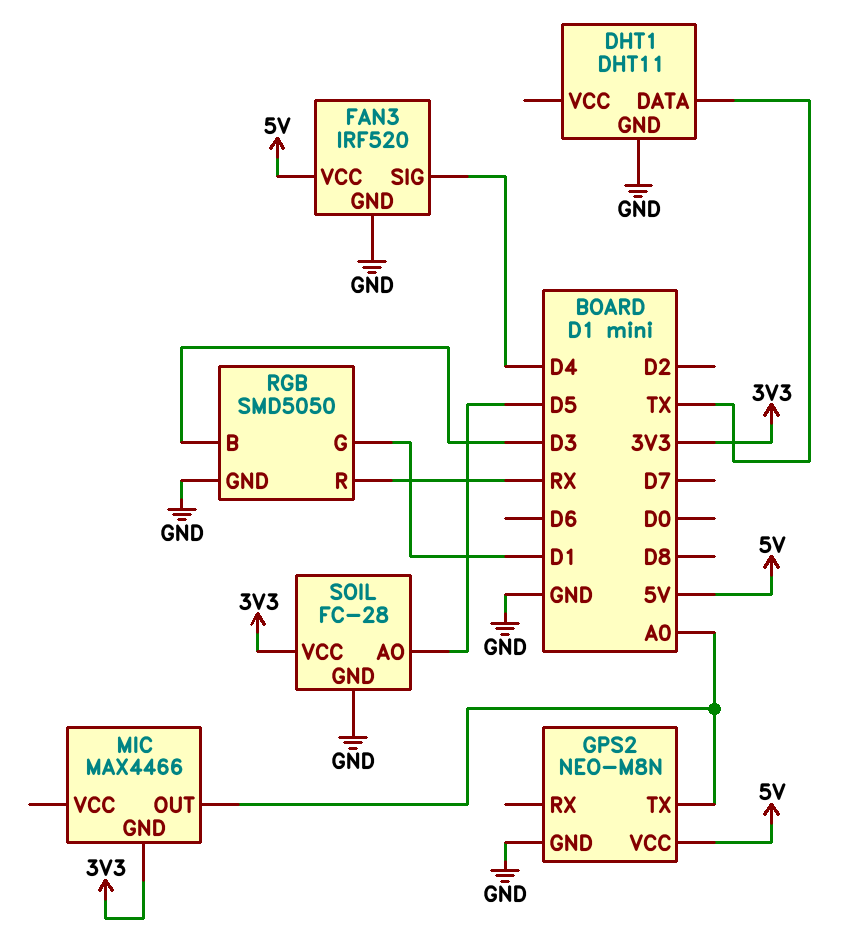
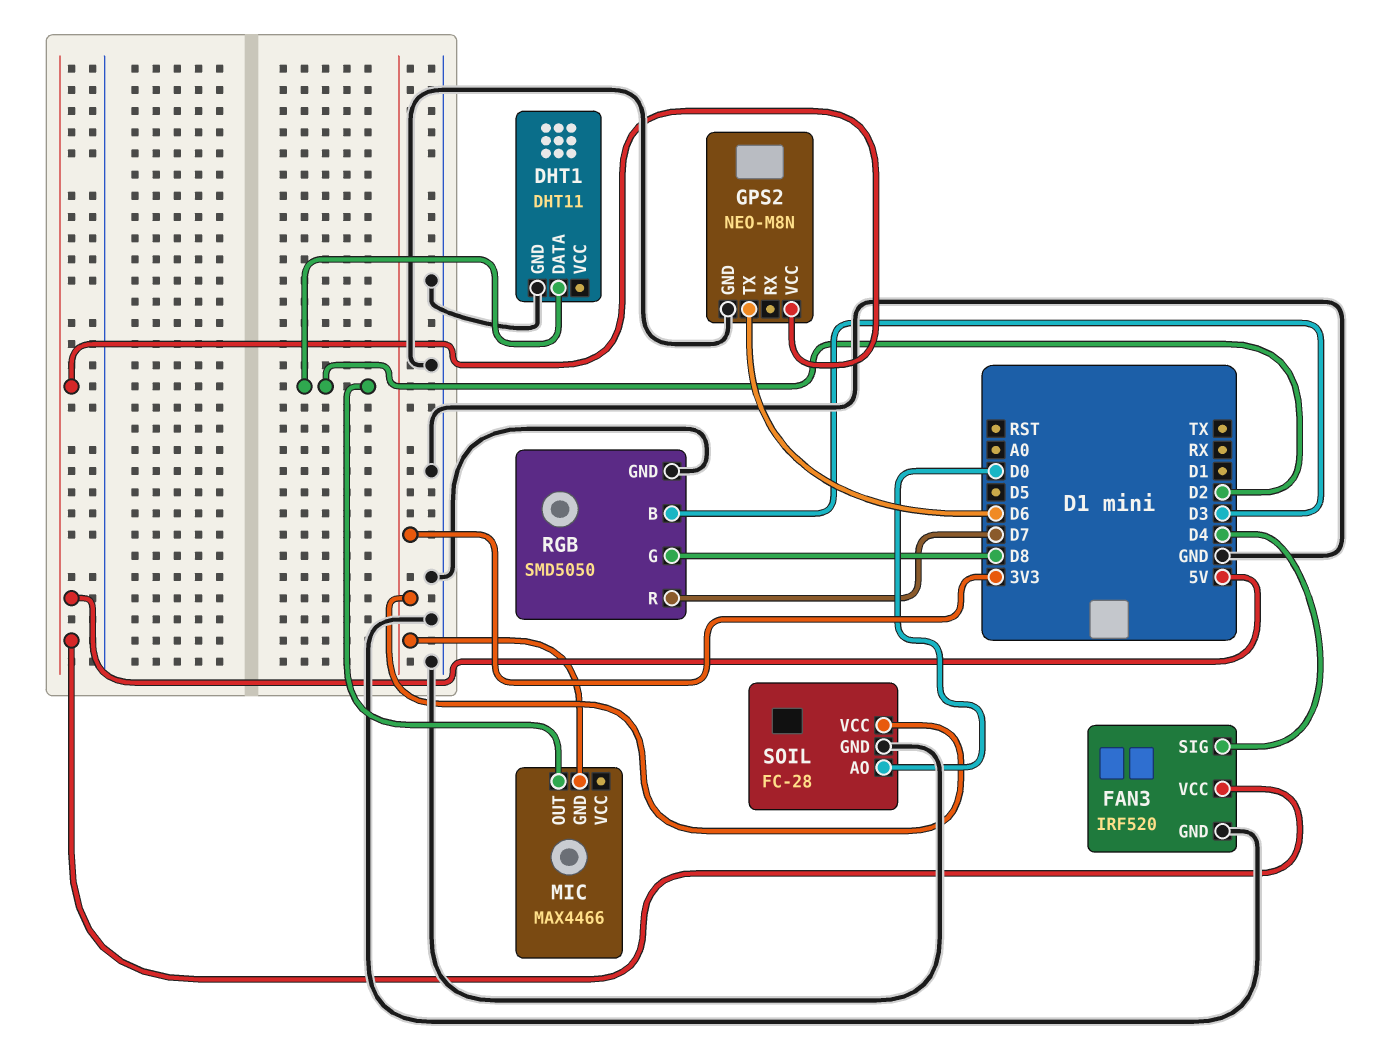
DHT1 pin DATA: TX -> D2
GPS2 pin TX: A0 -> D6
MIC pin OUT: A0 -> D2
RGB pin G: D1 -> D8
RGB pin R: RX -> D7
SOIL pin AO: D5 -> D0

